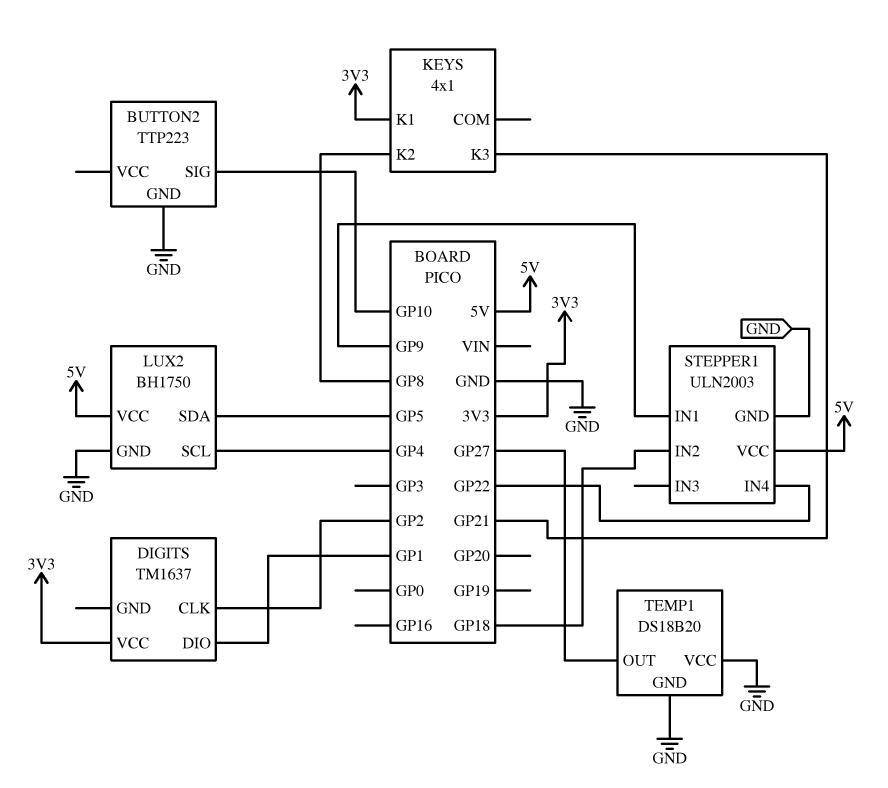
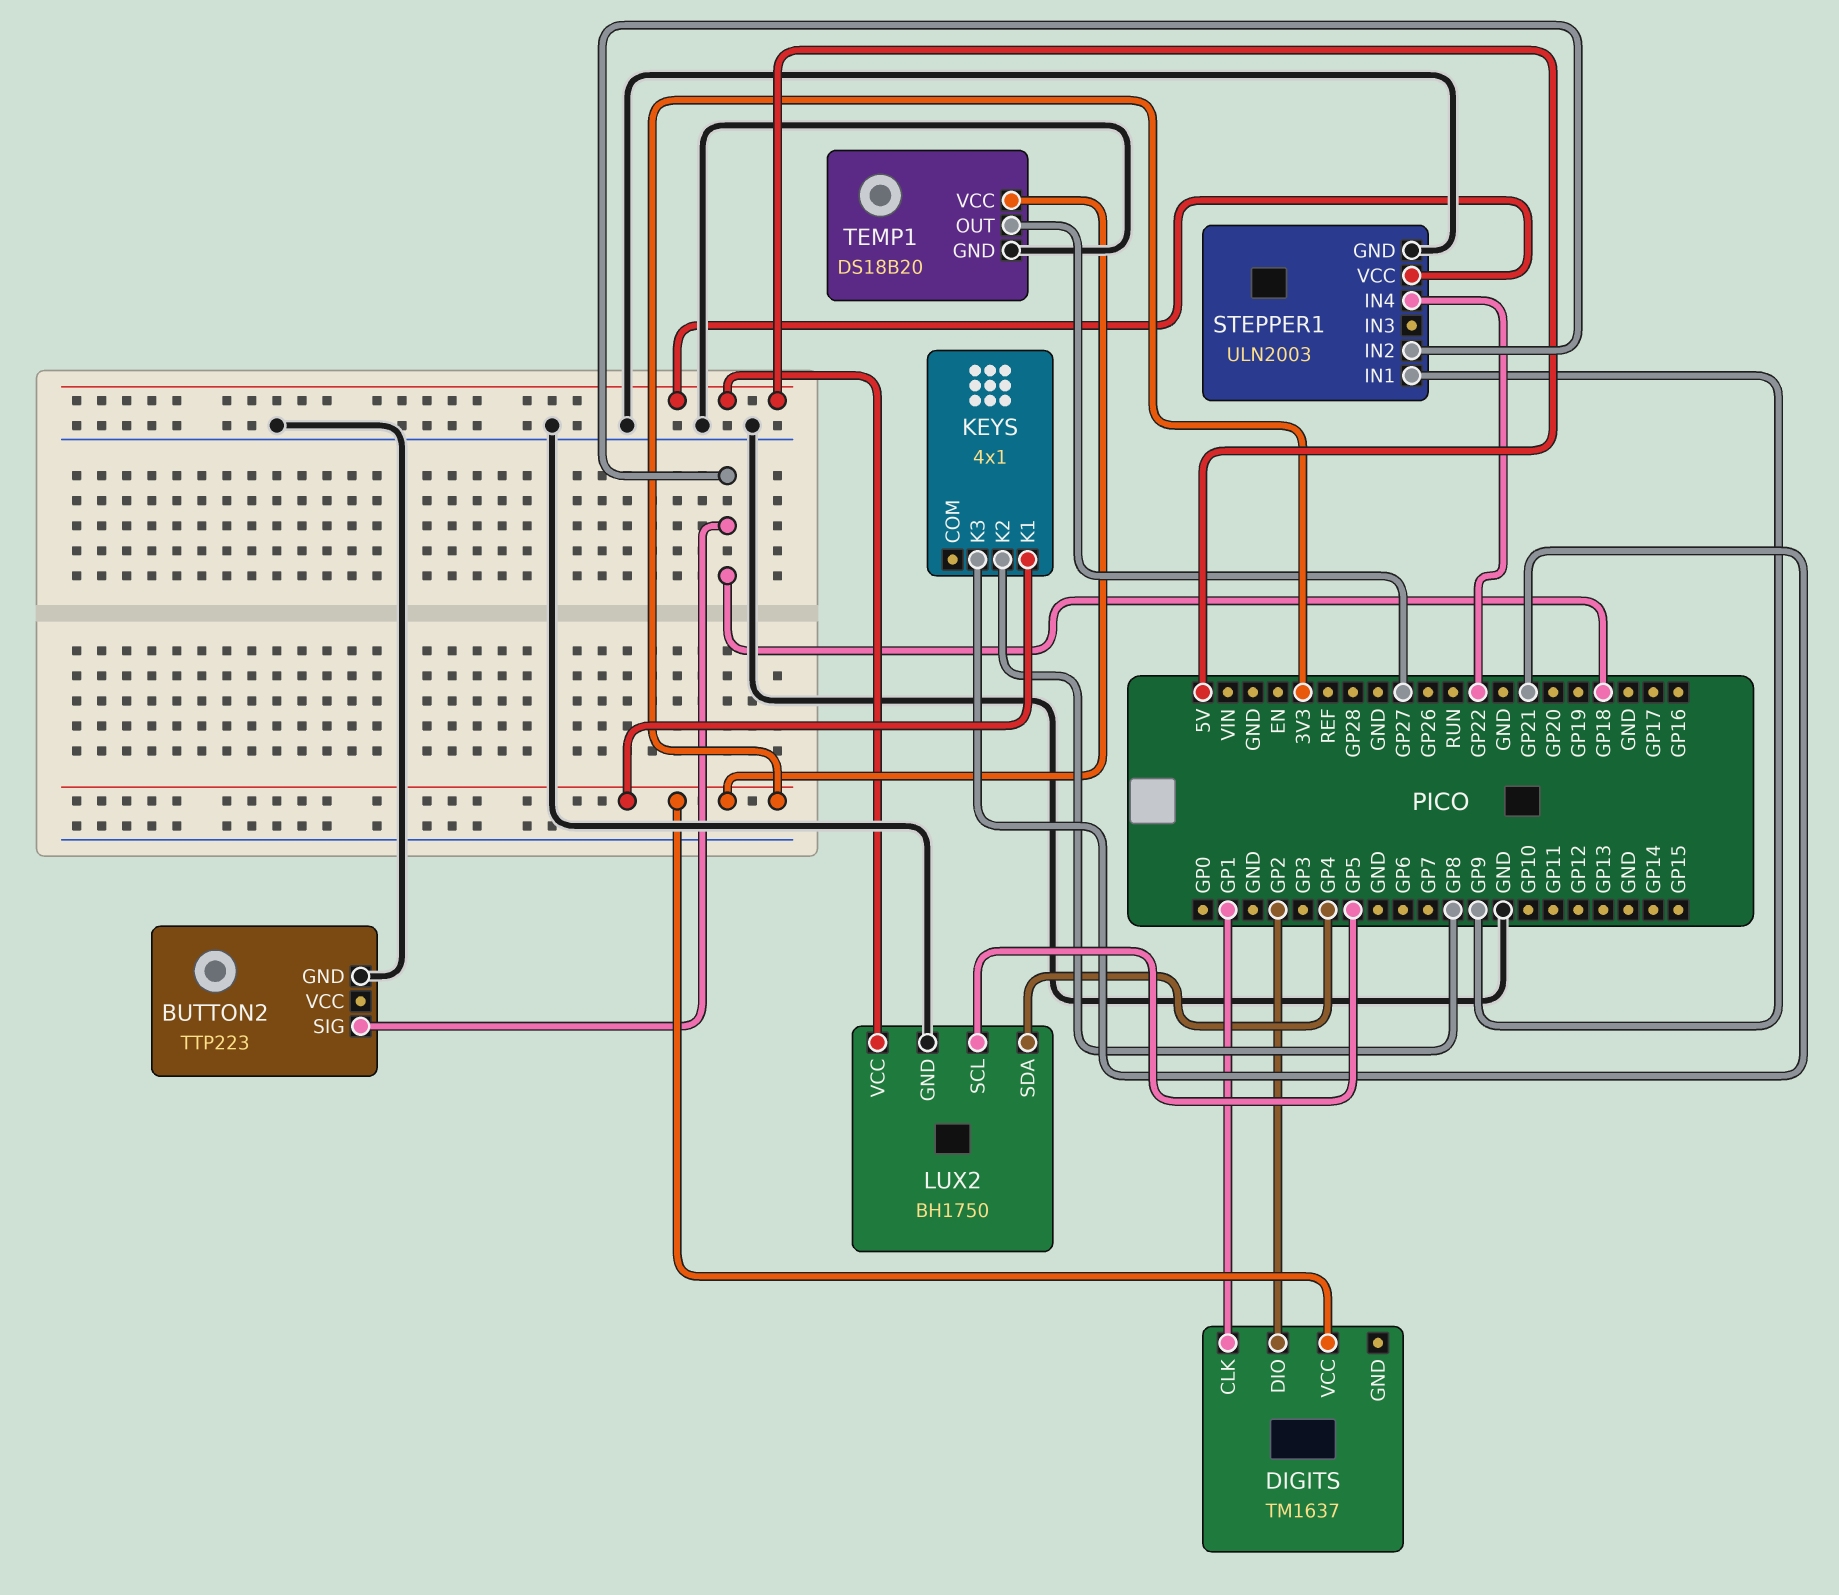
BUTTON2 pin SIG: GP10 -> GP18
DIGITS pin CLK: GP2 -> GP1
DIGITS pin DIO: GP1 -> GP2
LUX2 pin SCL: GP4 -> GP5
LUX2 pin SDA: GP5 -> GP4
TEMP1 pin VCC: GND -> 3V3

